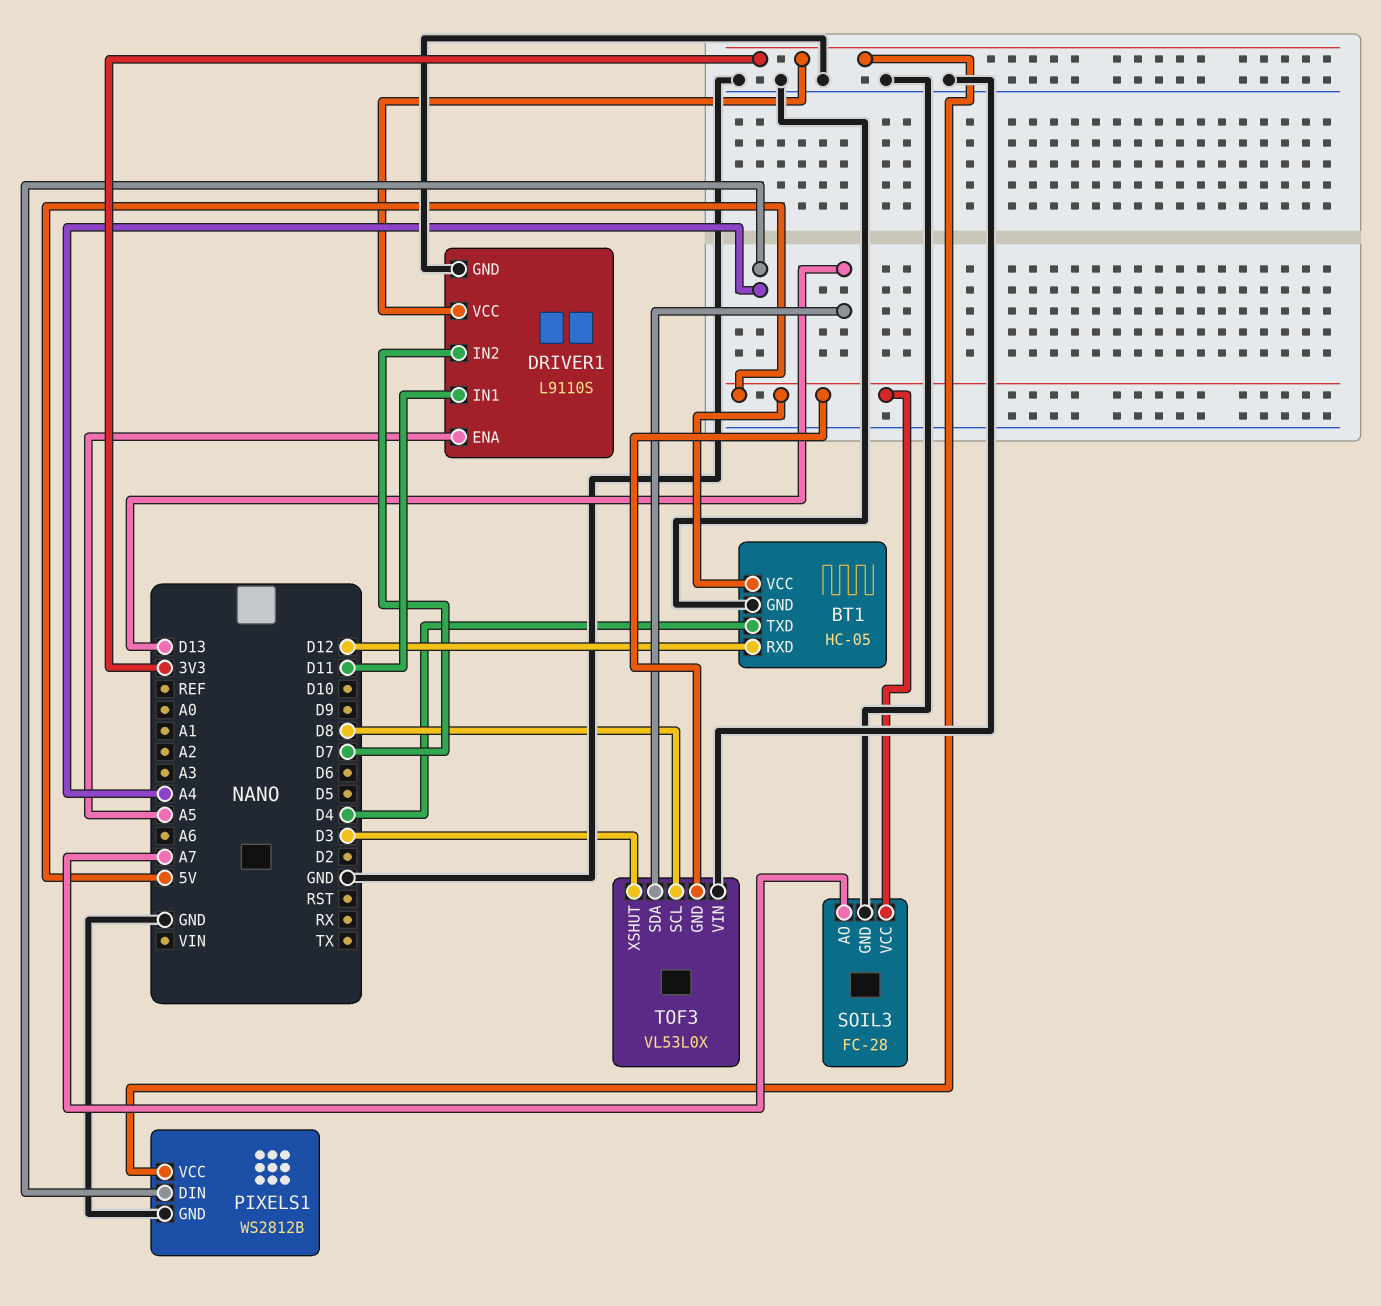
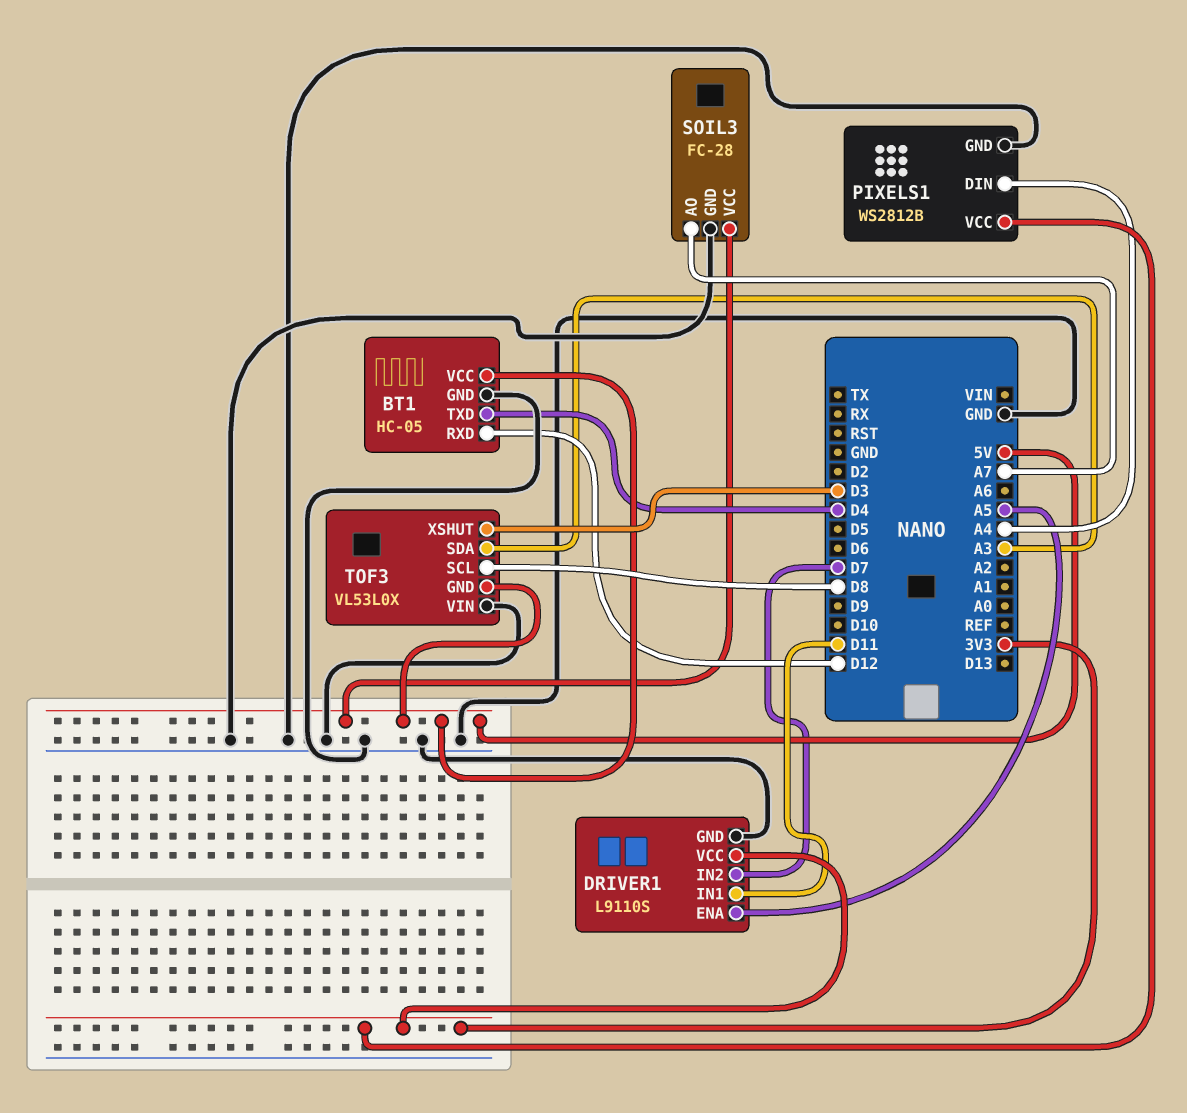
TOF3 pin SDA: D13 -> A3

